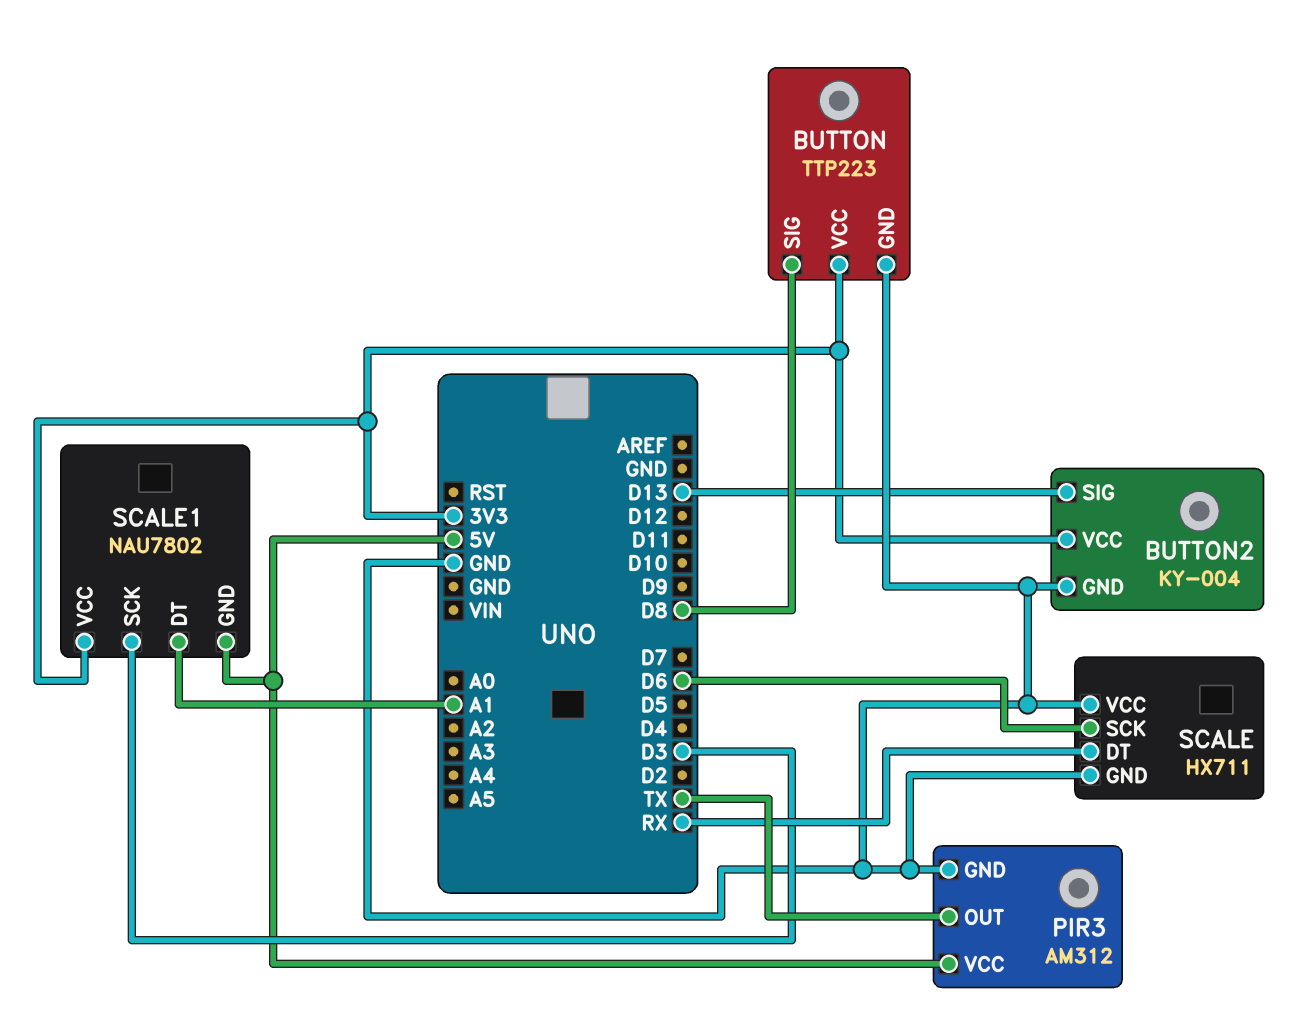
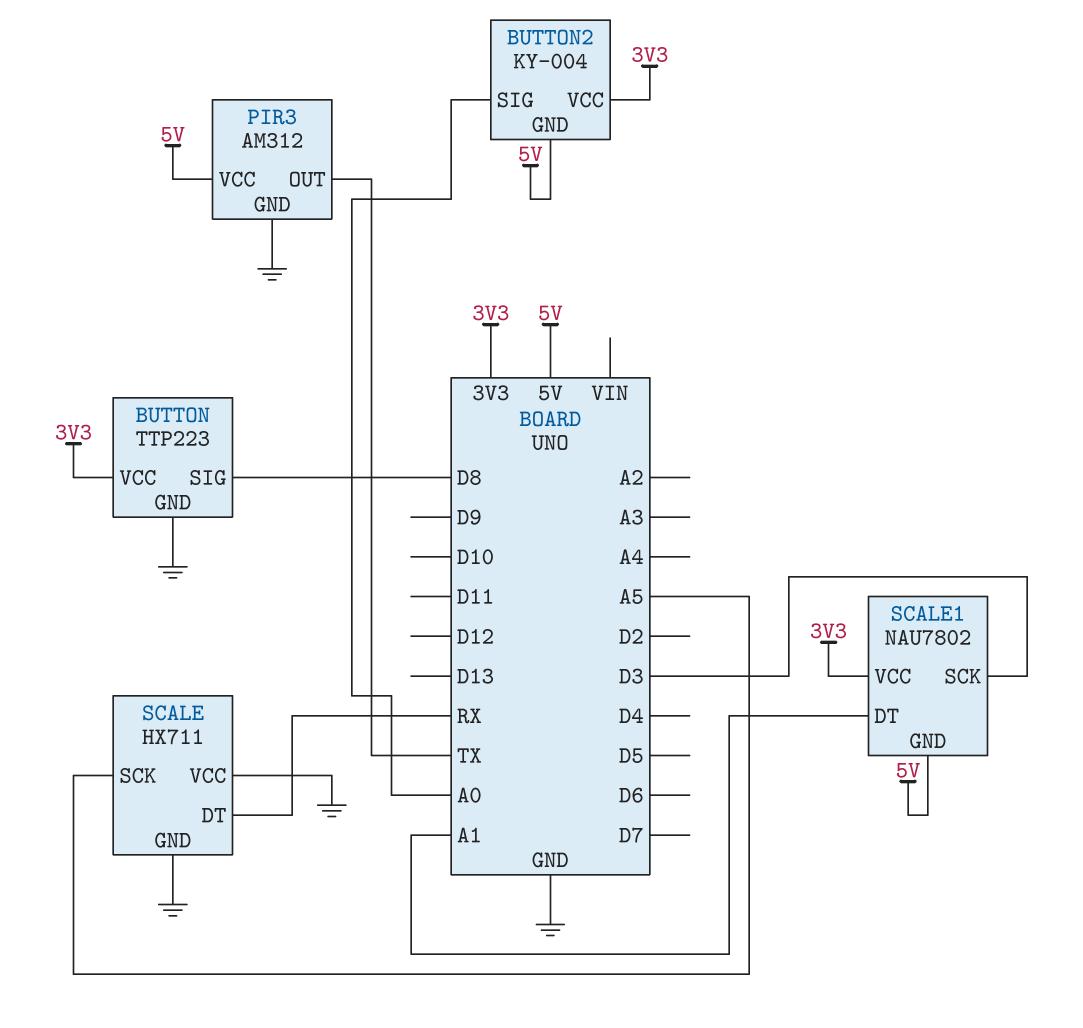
BUTTON2 pin GND: GND -> 5V
BUTTON2 pin SIG: D13 -> A0
SCALE pin SCK: D6 -> A5

